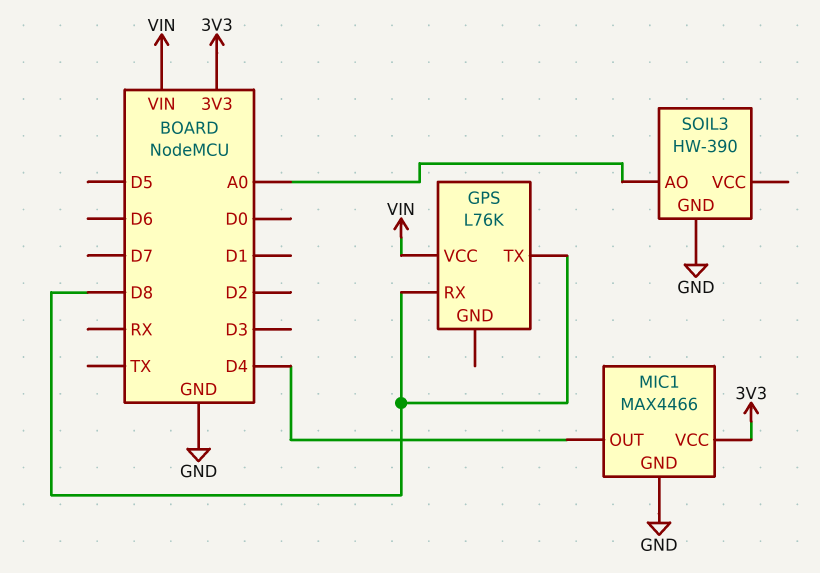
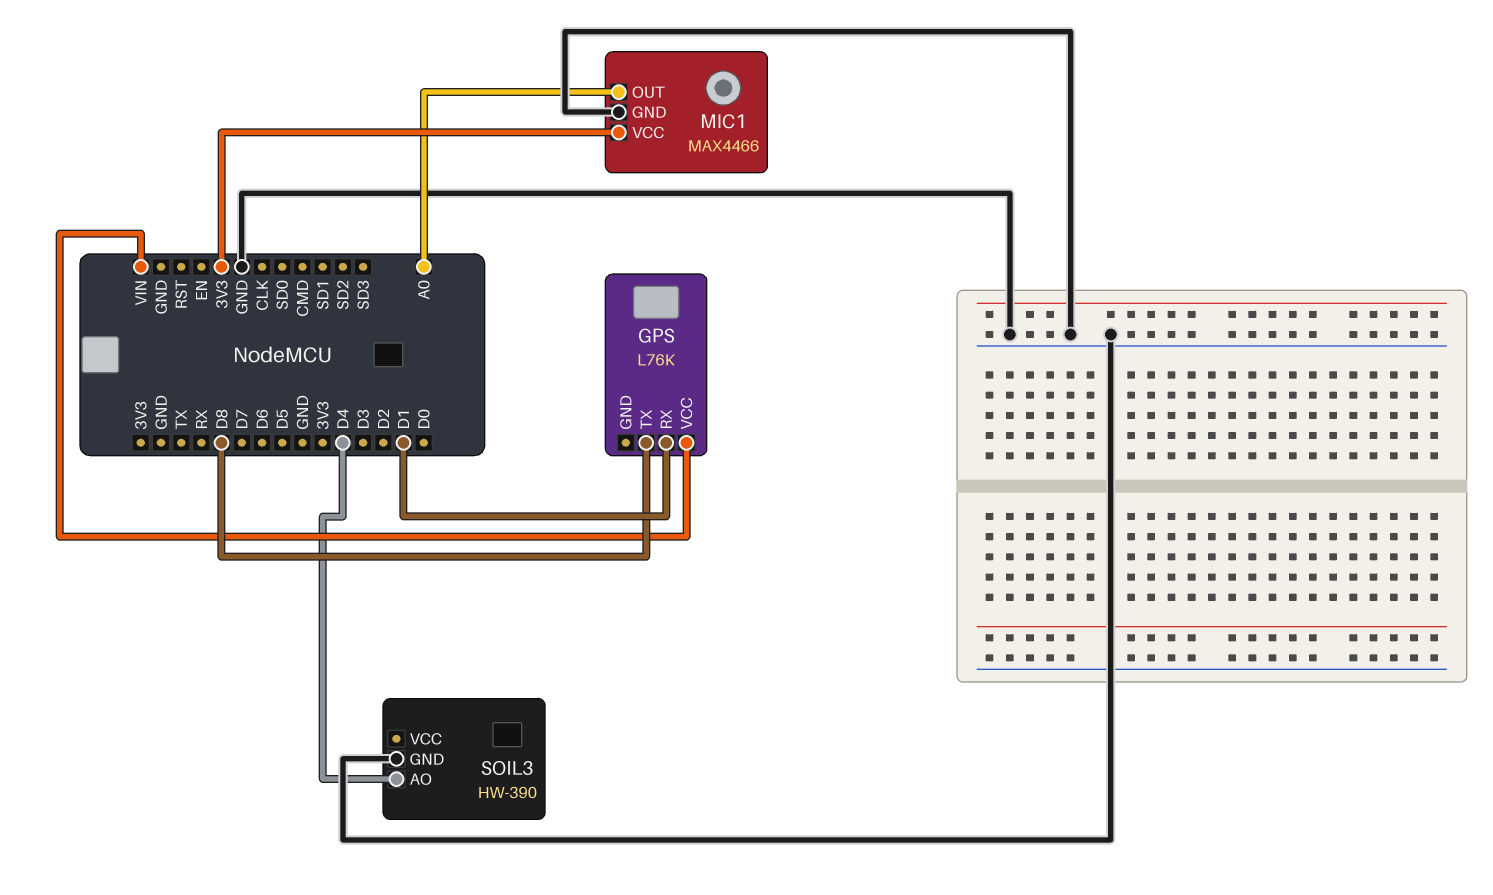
GPS pin RX: D8 -> D1
MIC1 pin OUT: D4 -> A0
SOIL3 pin AO: A0 -> D4

